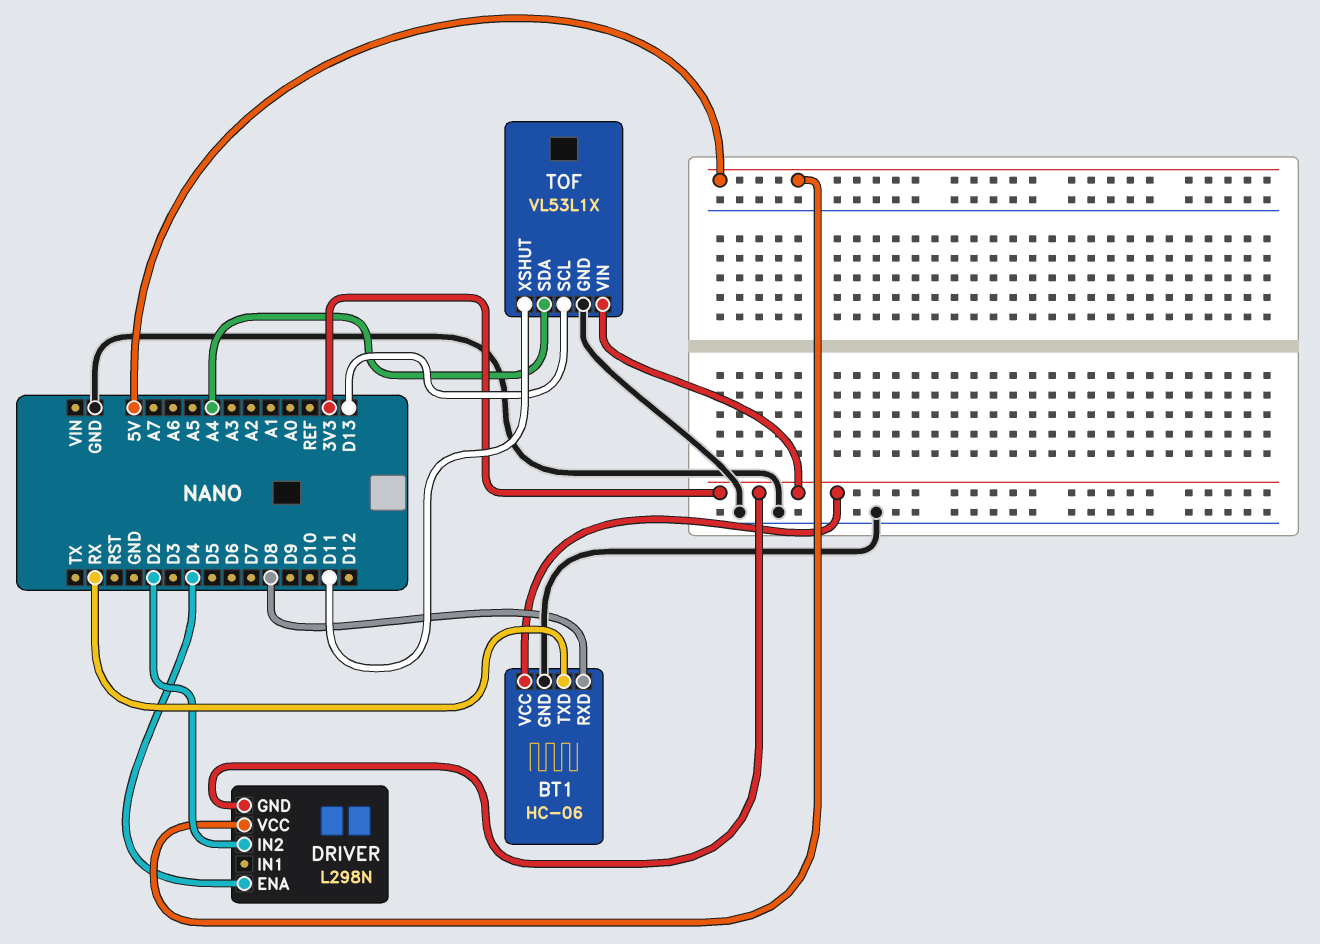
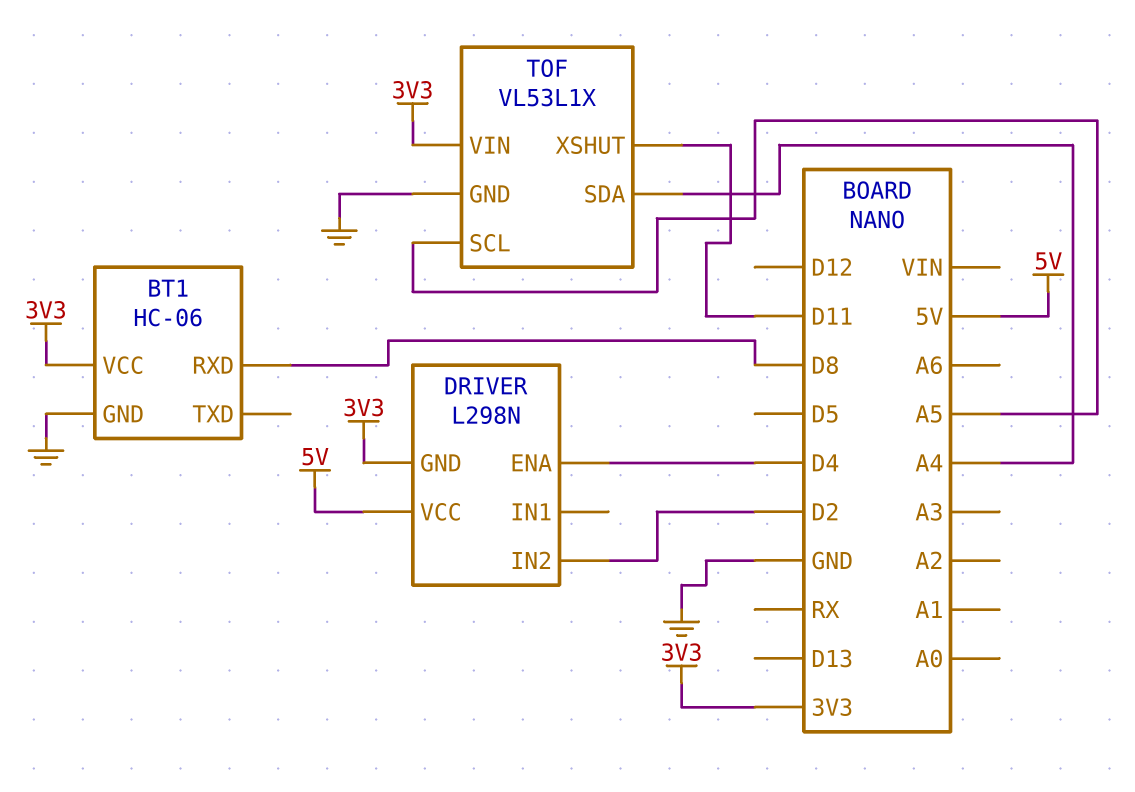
BT1 pin TXD: RX -> none
TOF pin SCL: D13 -> A5

